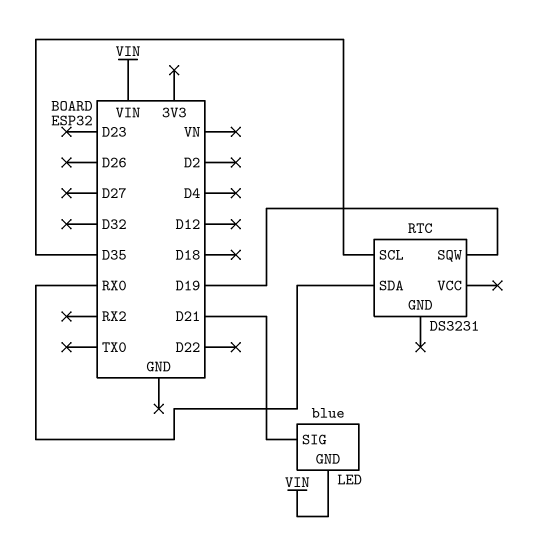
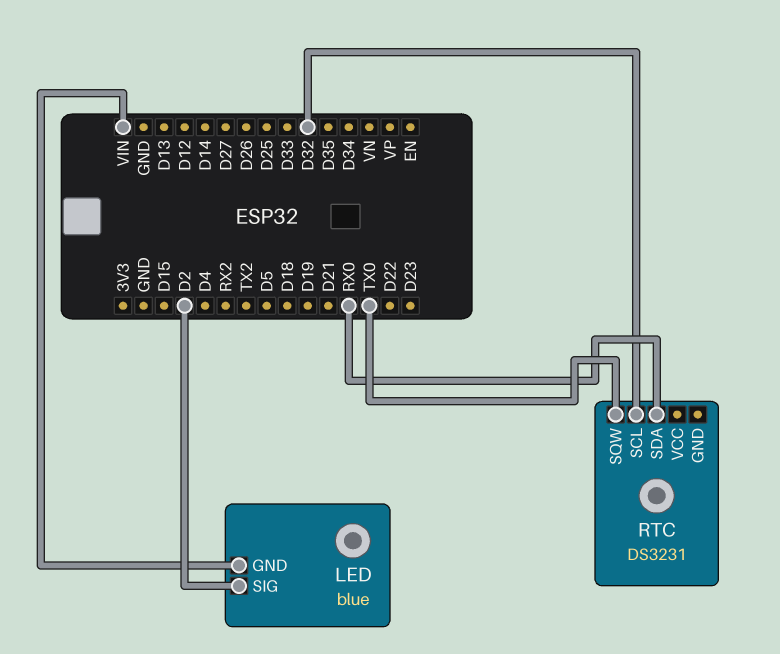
LED pin SIG: D21 -> D2
RTC pin SCL: D35 -> D32
RTC pin SQW: D19 -> TX0

